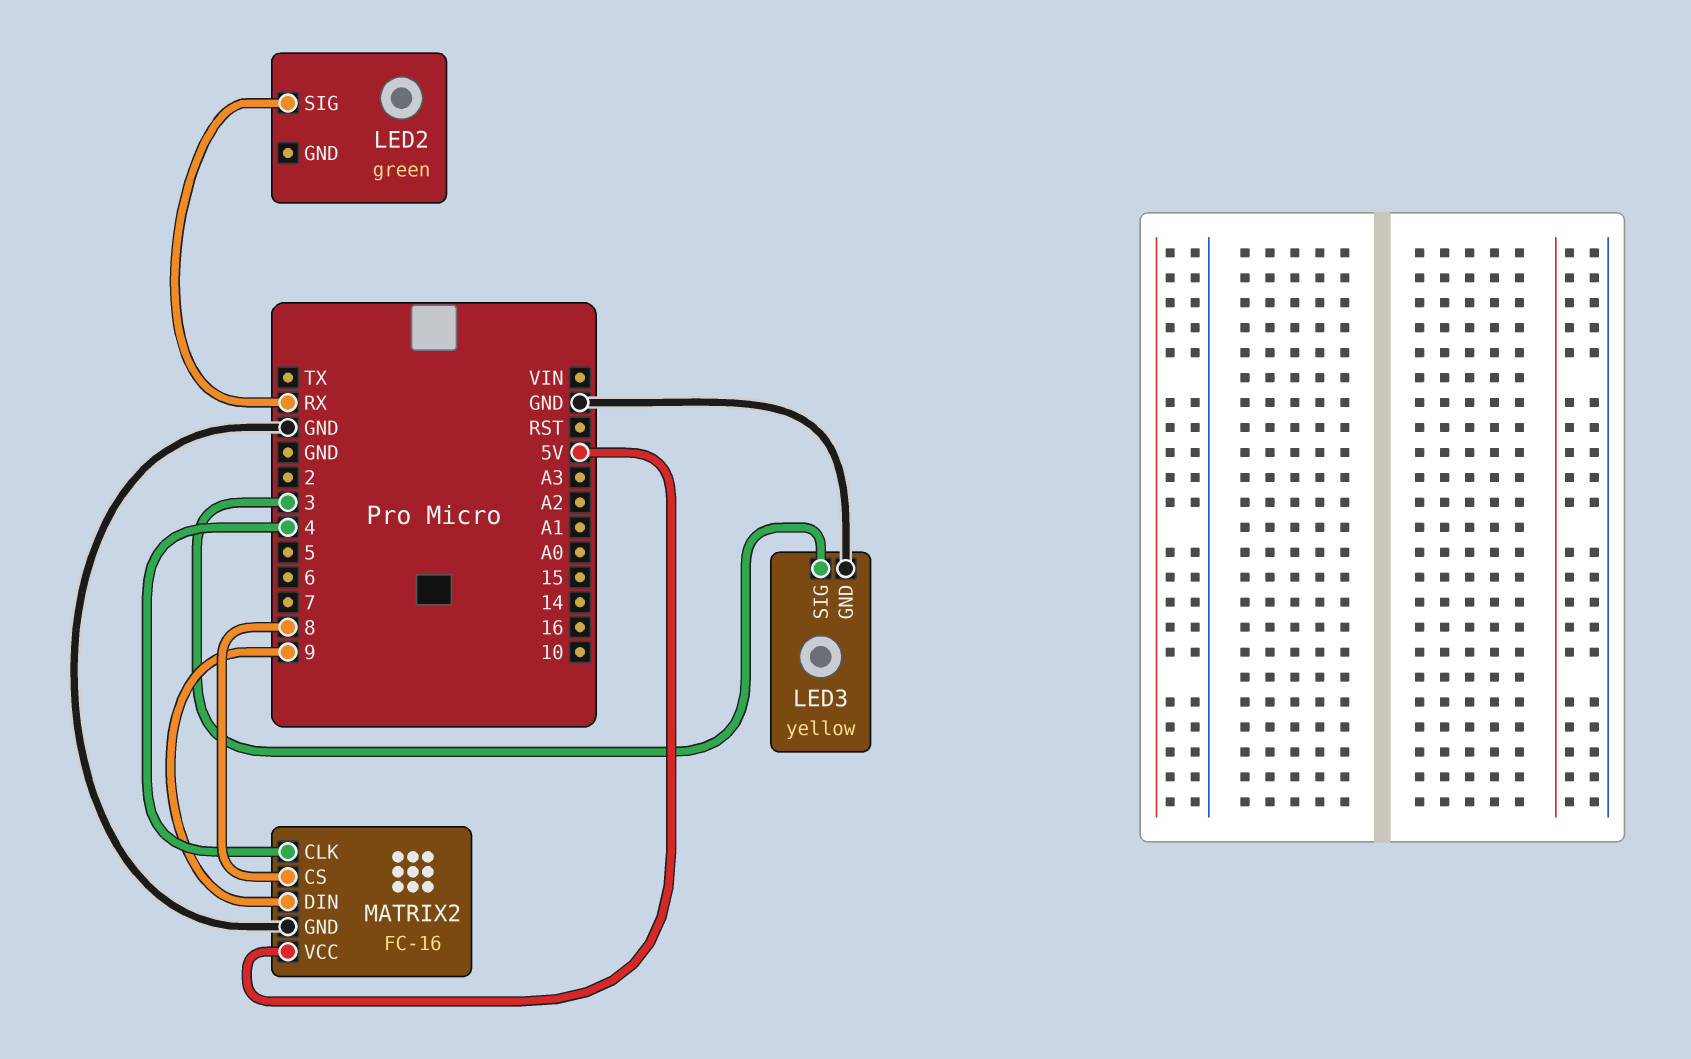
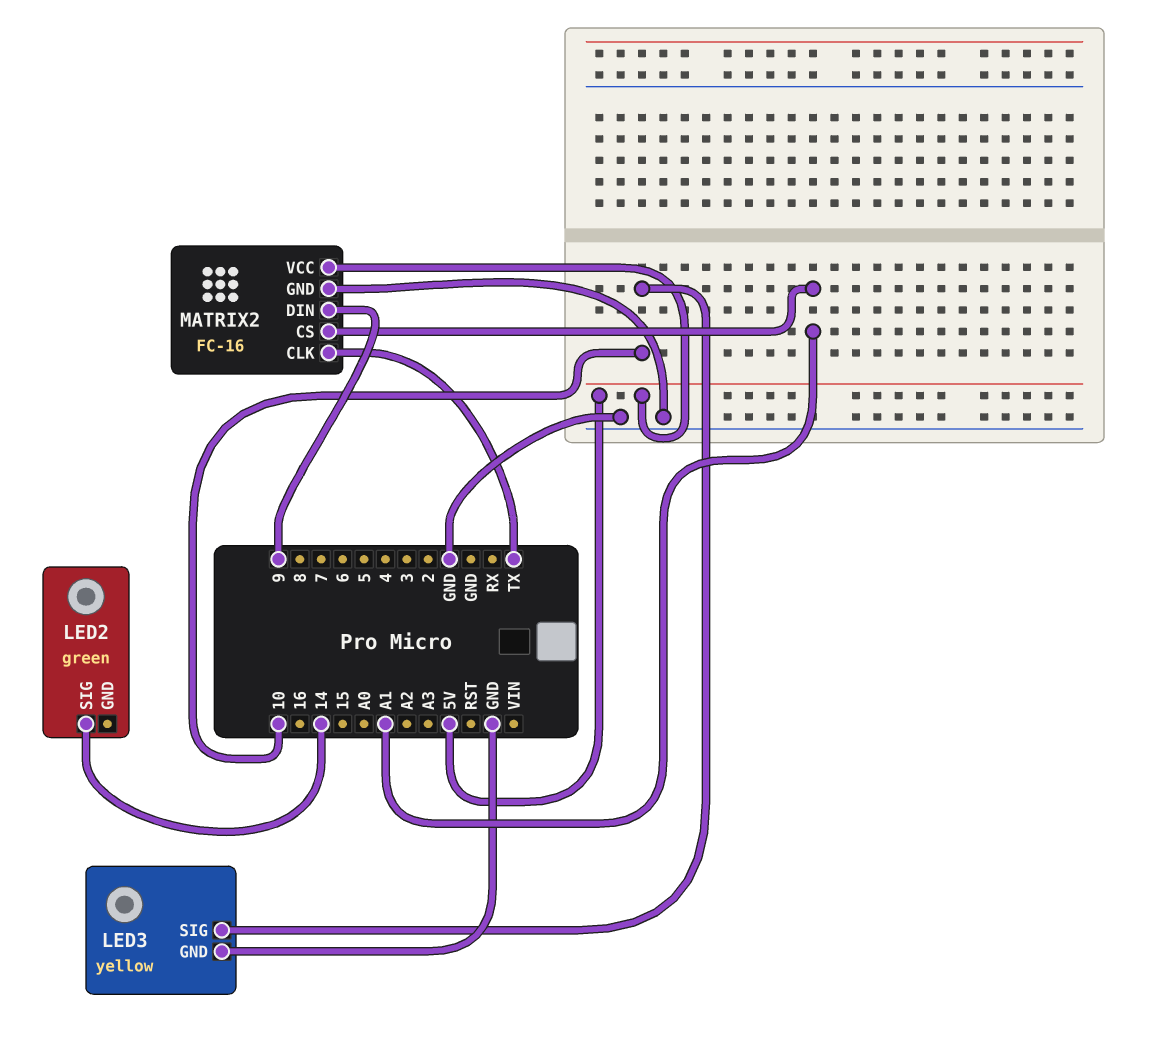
LED2 pin SIG: RX -> 14
LED3 pin SIG: 3 -> 10
MATRIX2 pin CLK: 4 -> TX
MATRIX2 pin CS: 8 -> A1

